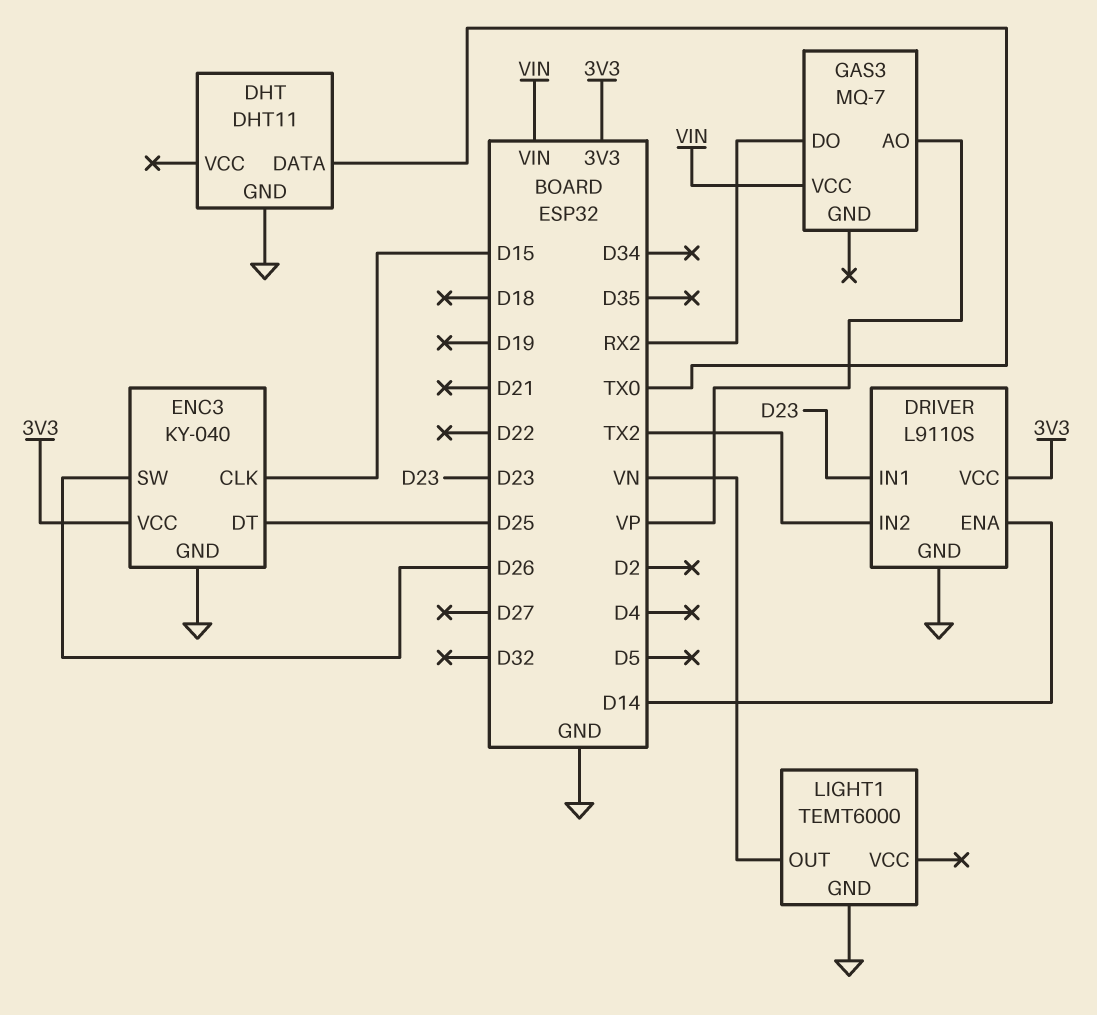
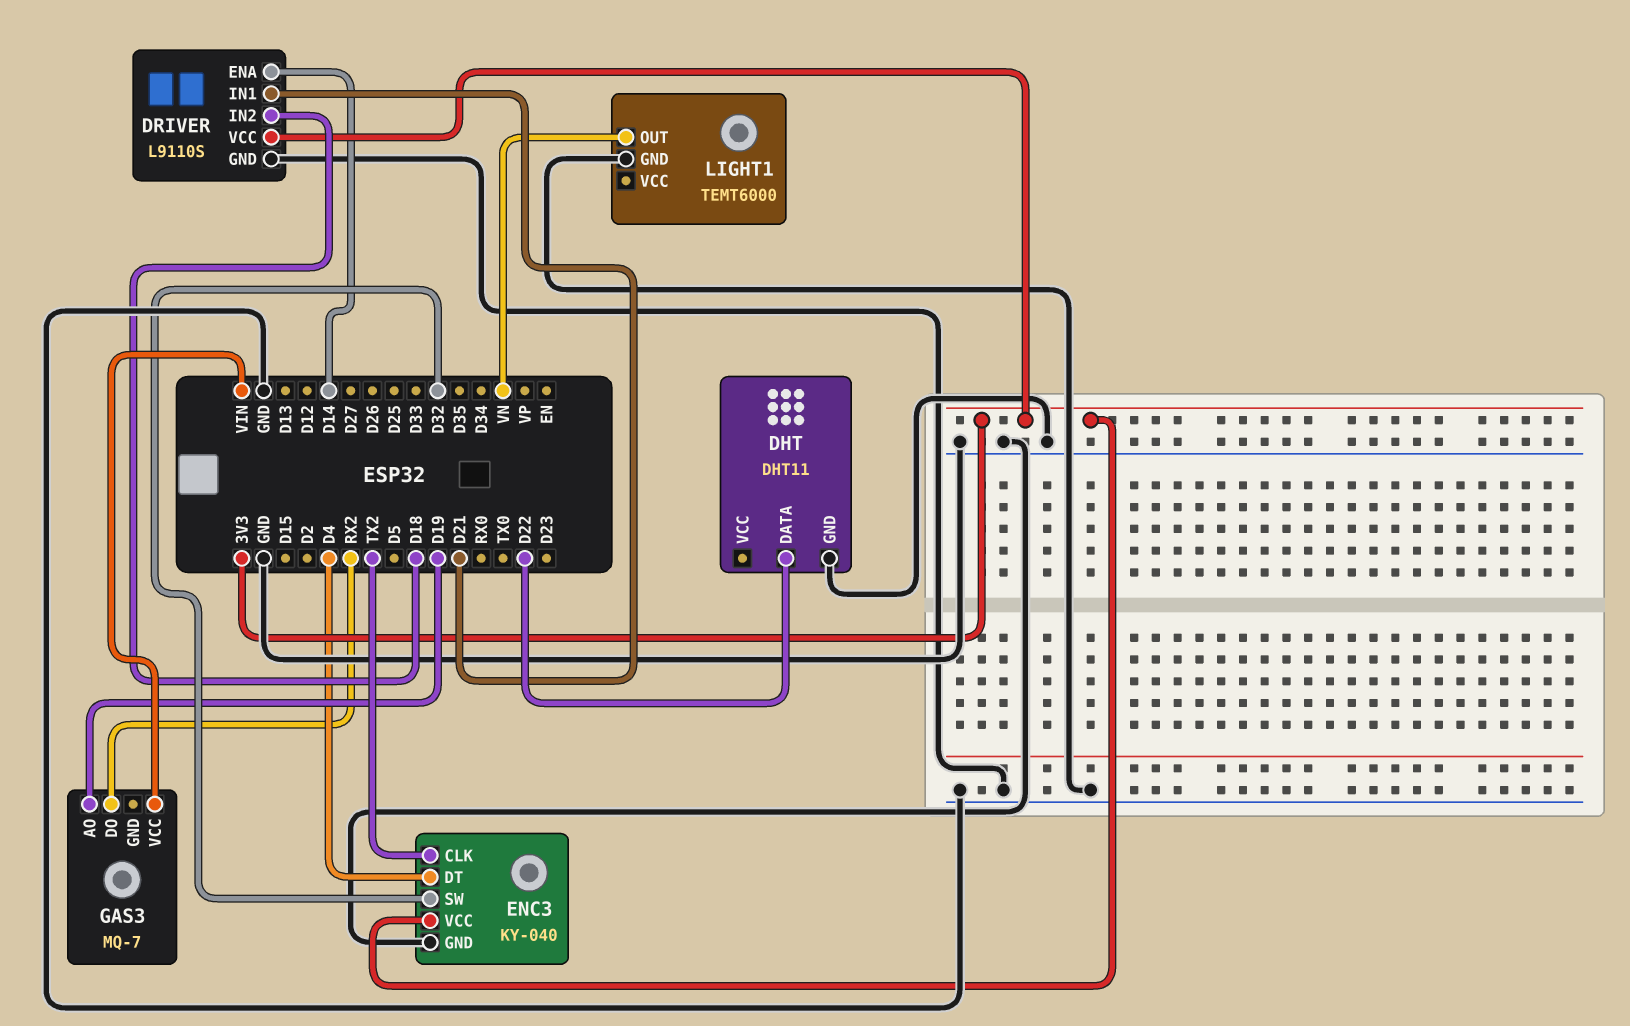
DHT pin DATA: TX0 -> D22
DRIVER pin IN1: D23 -> D21
DRIVER pin IN2: TX2 -> D18
ENC3 pin CLK: D15 -> TX2
ENC3 pin DT: D25 -> D4
ENC3 pin SW: D26 -> D32
GAS3 pin AO: VP -> D19

